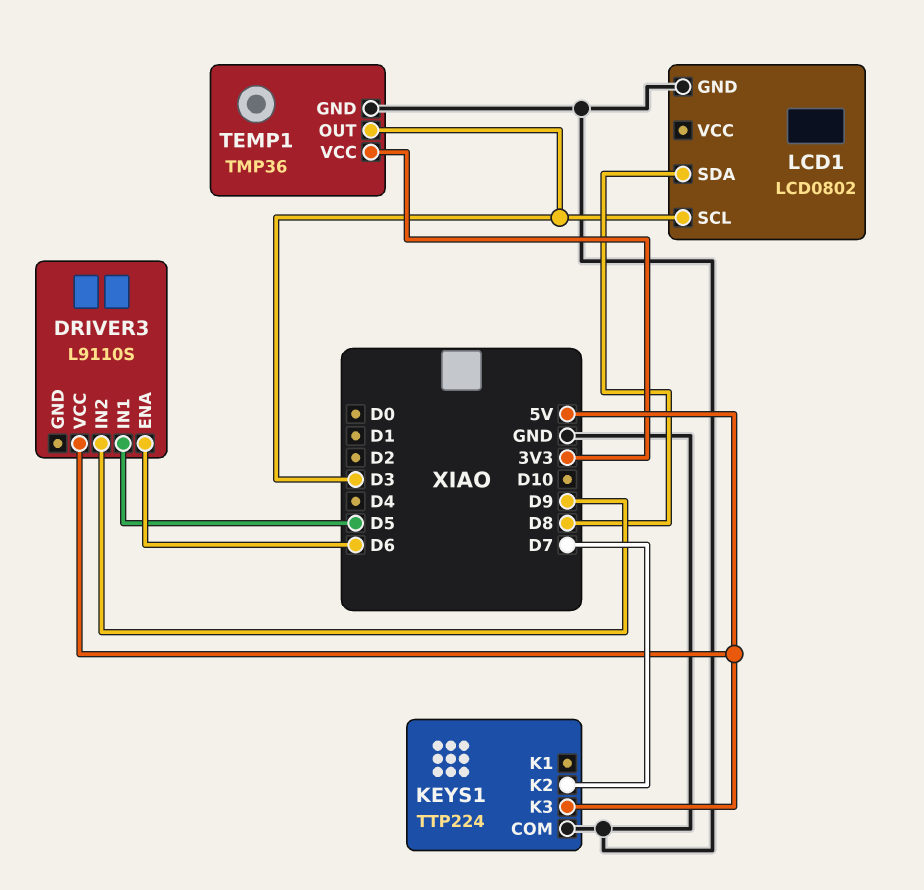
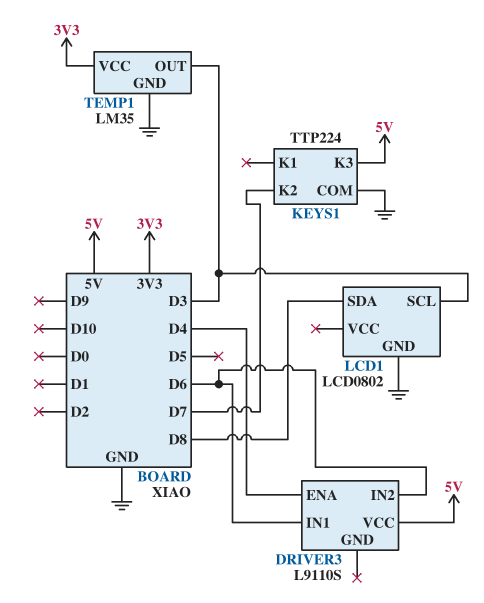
DRIVER3 pin ENA: D6 -> D4
DRIVER3 pin IN1: D5 -> D6
DRIVER3 pin IN2: D9 -> D6
TEMP1: TMP36 -> LM35

